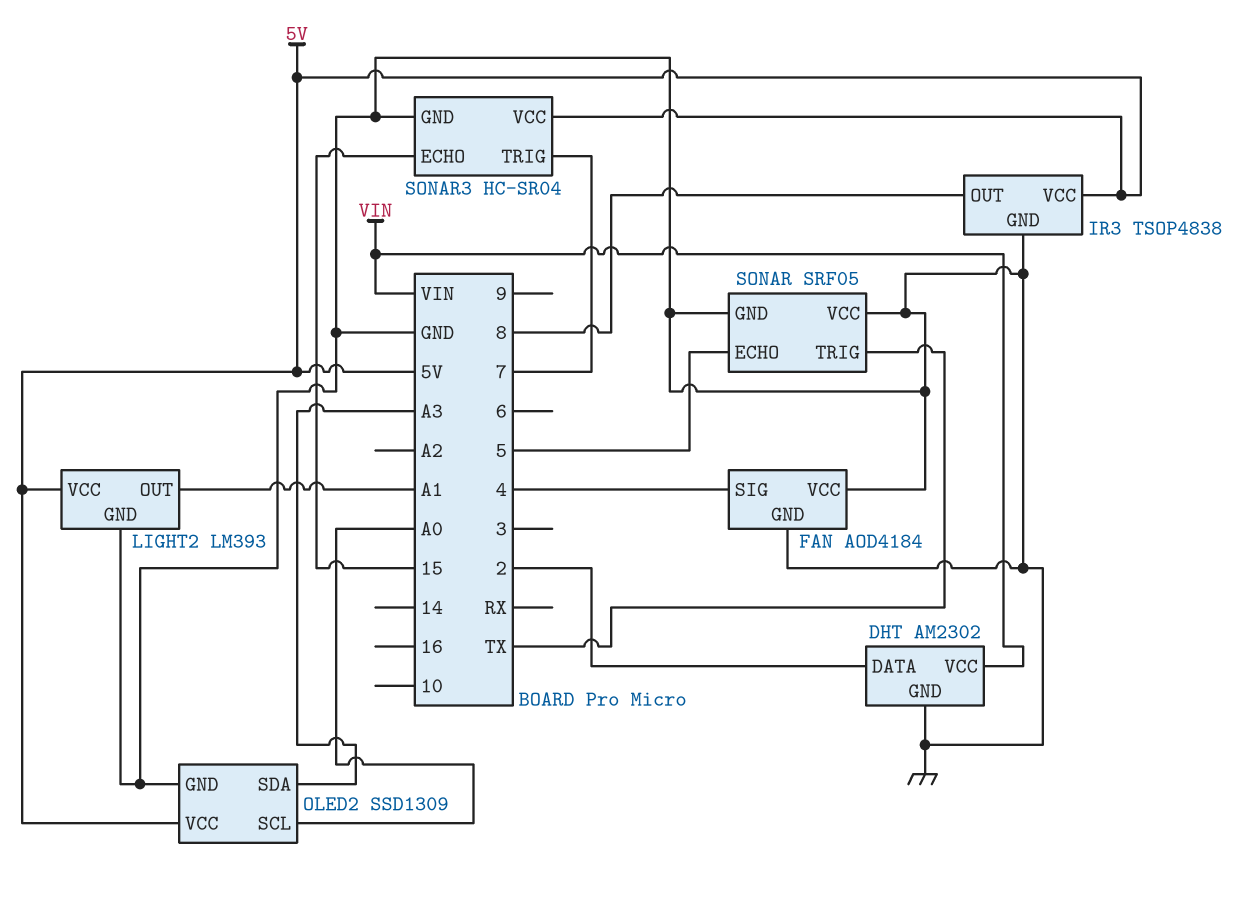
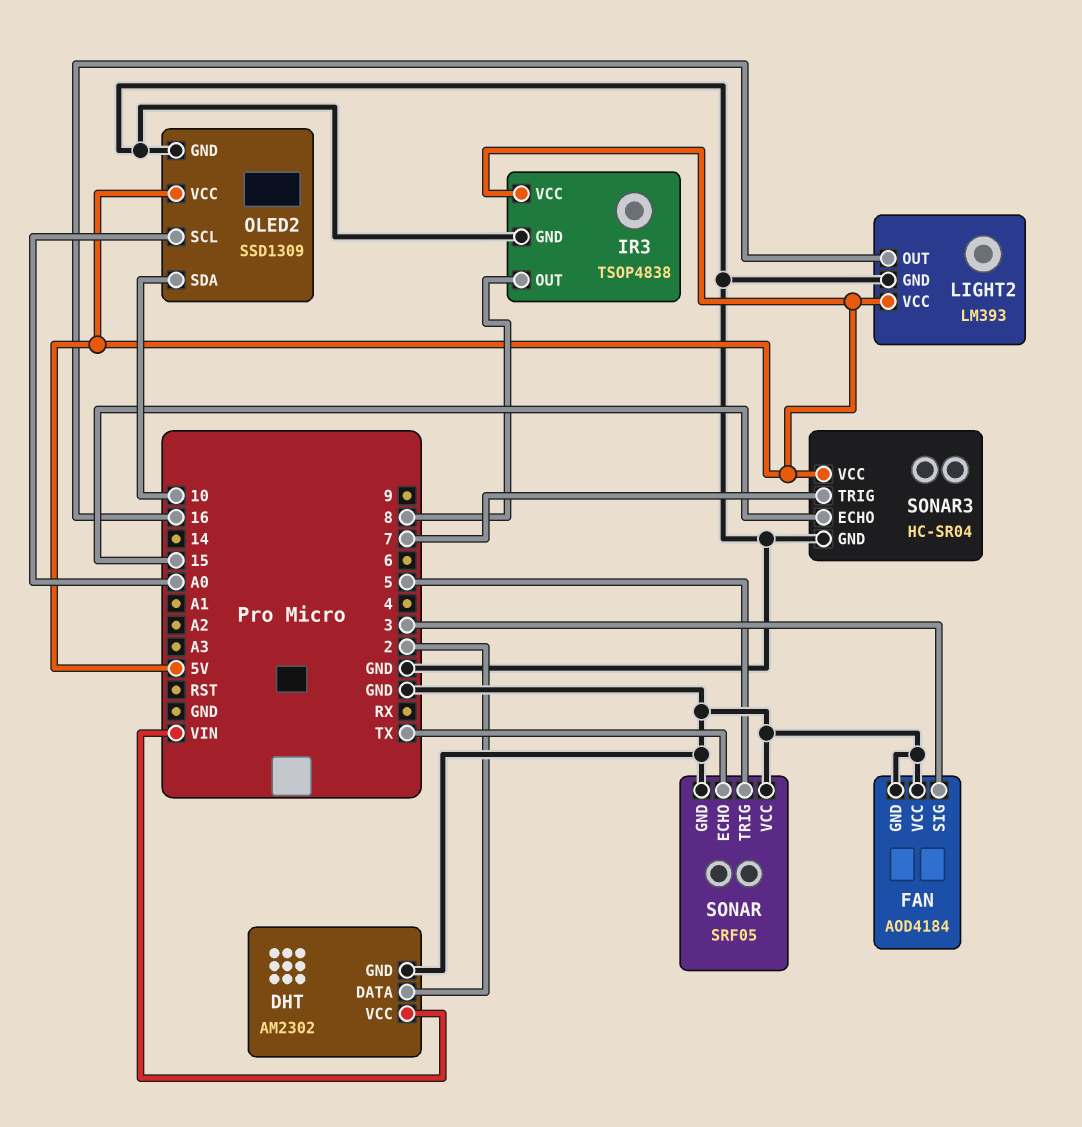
FAN pin SIG: 4 -> 3
LIGHT2 pin OUT: A1 -> 16
OLED2 pin SDA: A3 -> 10
SONAR pin ECHO: 5 -> TX
SONAR pin TRIG: TX -> 5

